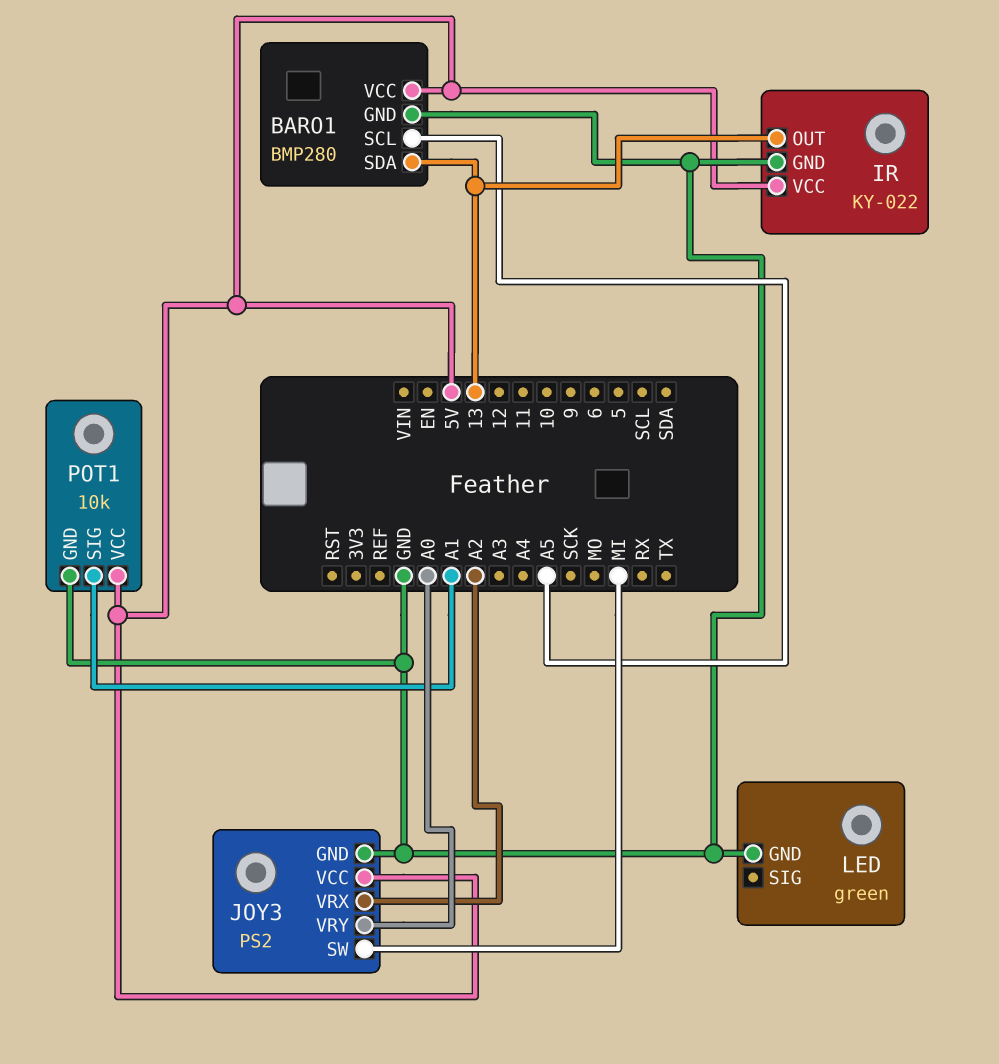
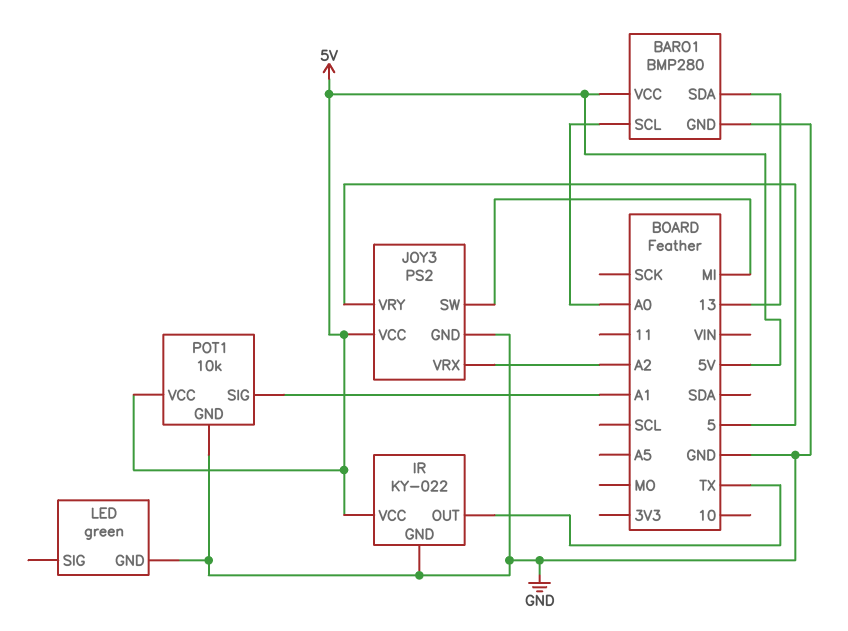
BARO1 pin SCL: A5 -> A0
IR pin OUT: 13 -> TX
JOY3 pin VRY: A0 -> 5

